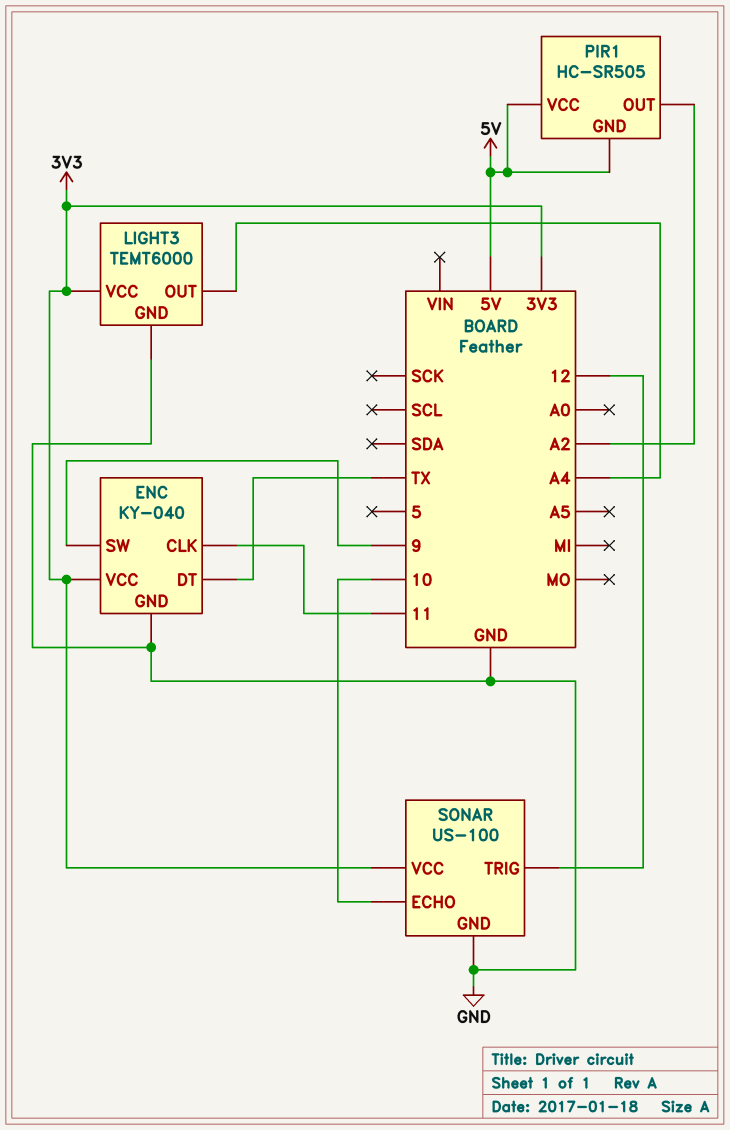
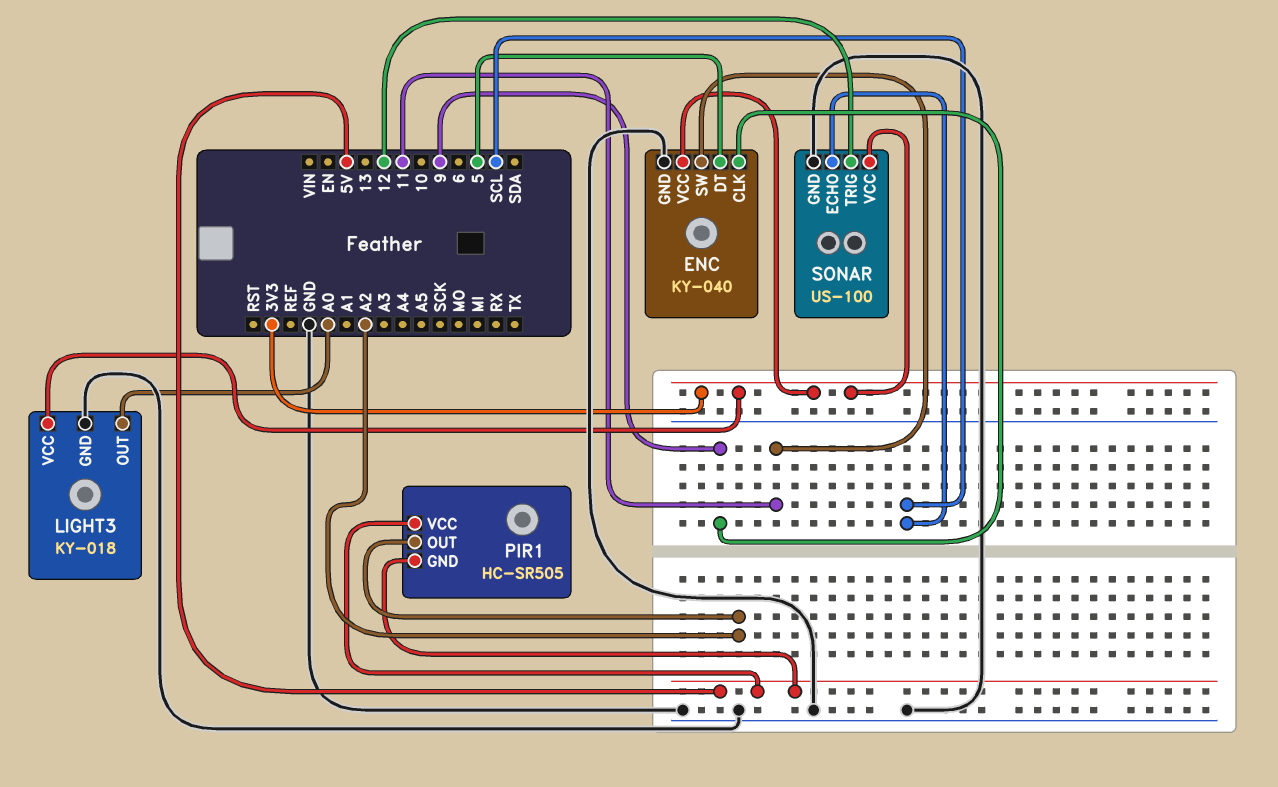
ENC pin CLK: 11 -> 9
ENC pin DT: TX -> 5
ENC pin SW: 9 -> 11
LIGHT3: TEMT6000 -> KY-018
LIGHT3 pin OUT: A4 -> A0
SONAR pin ECHO: 10 -> SCL

